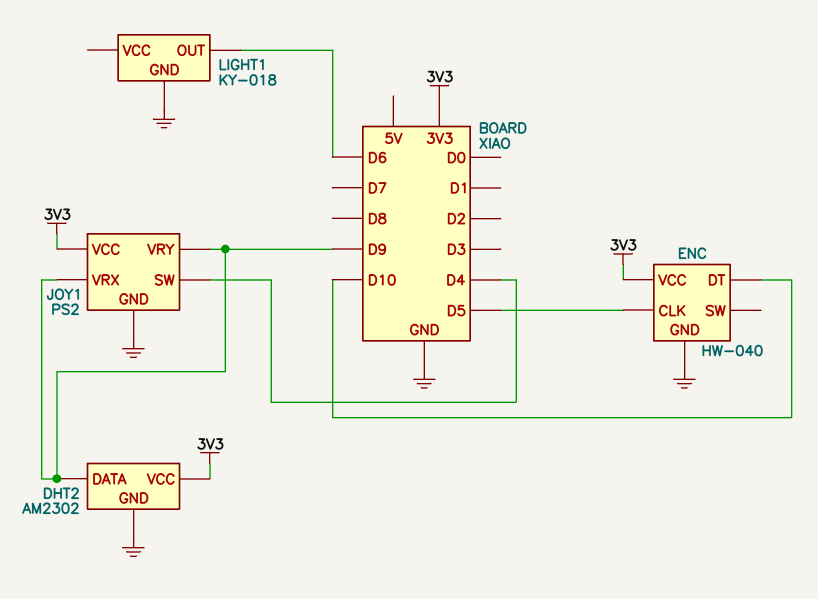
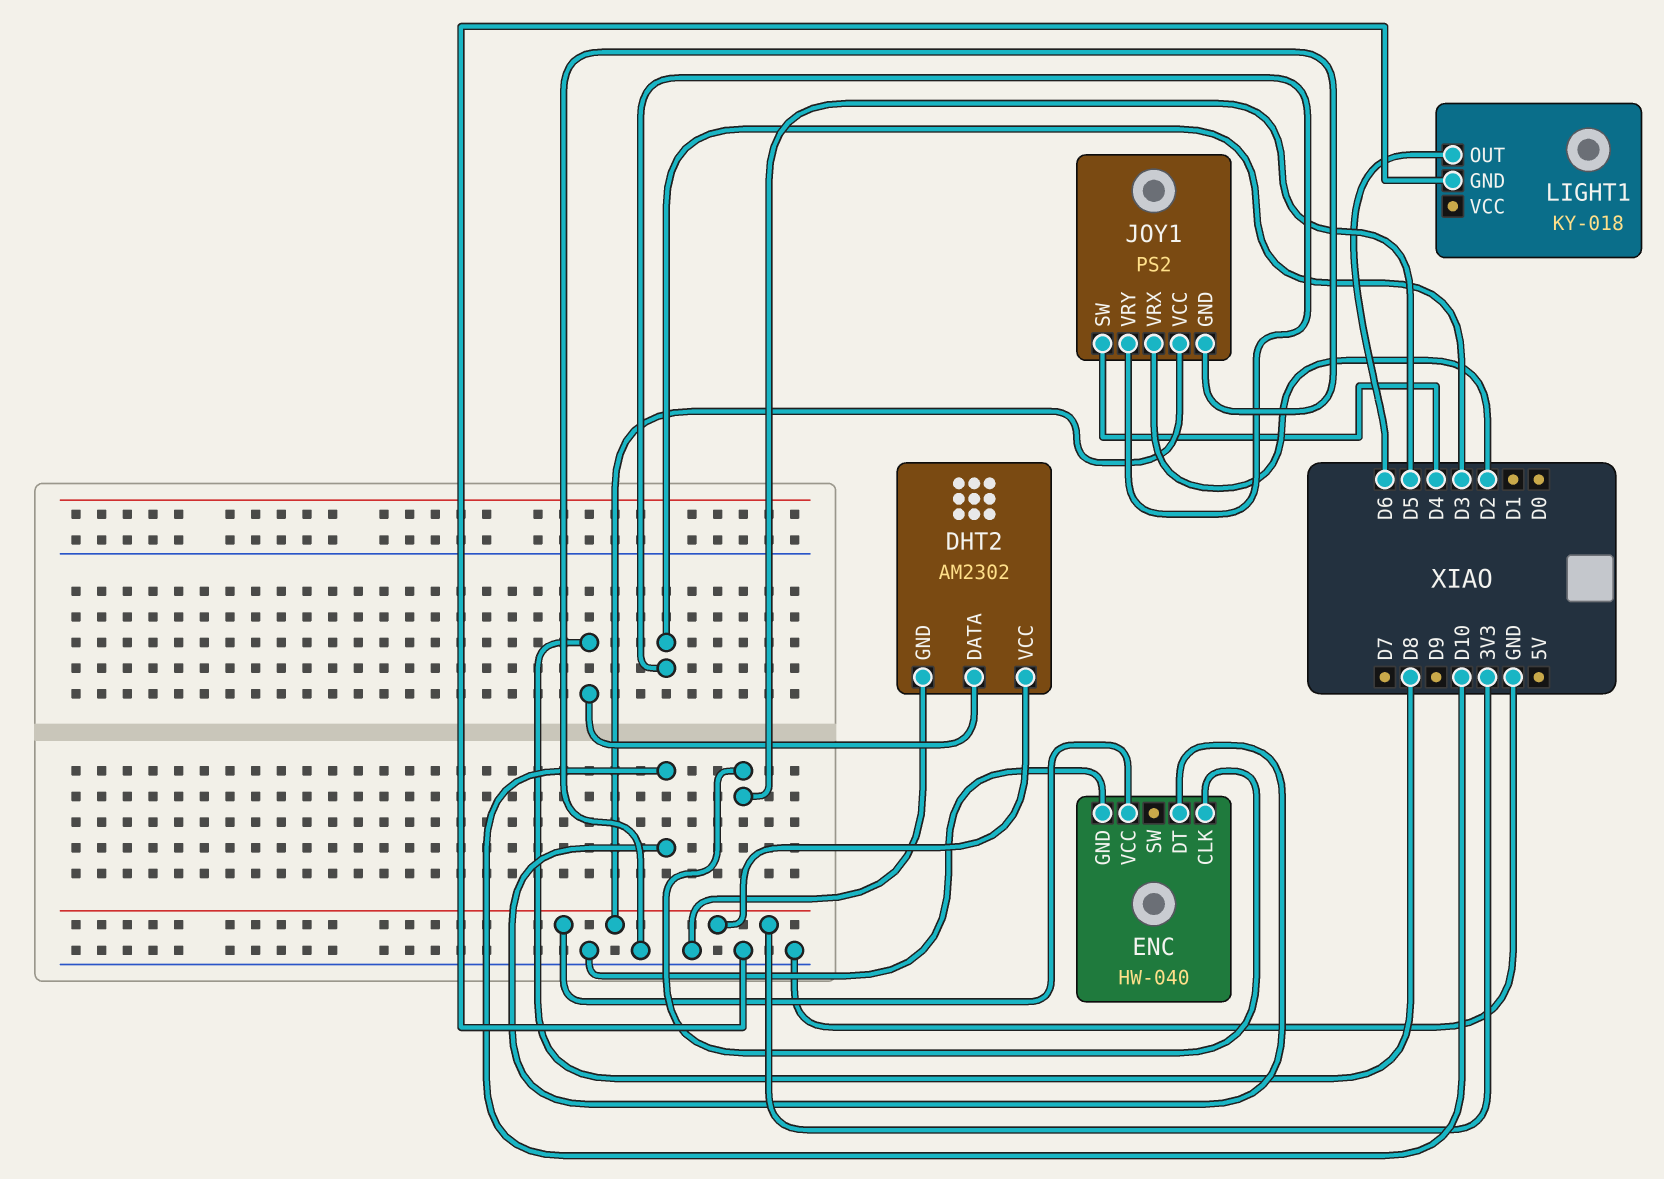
DHT2 pin DATA: D9 -> D8
JOY1 pin VRX: D9 -> D2
JOY1 pin VRY: D9 -> D3

